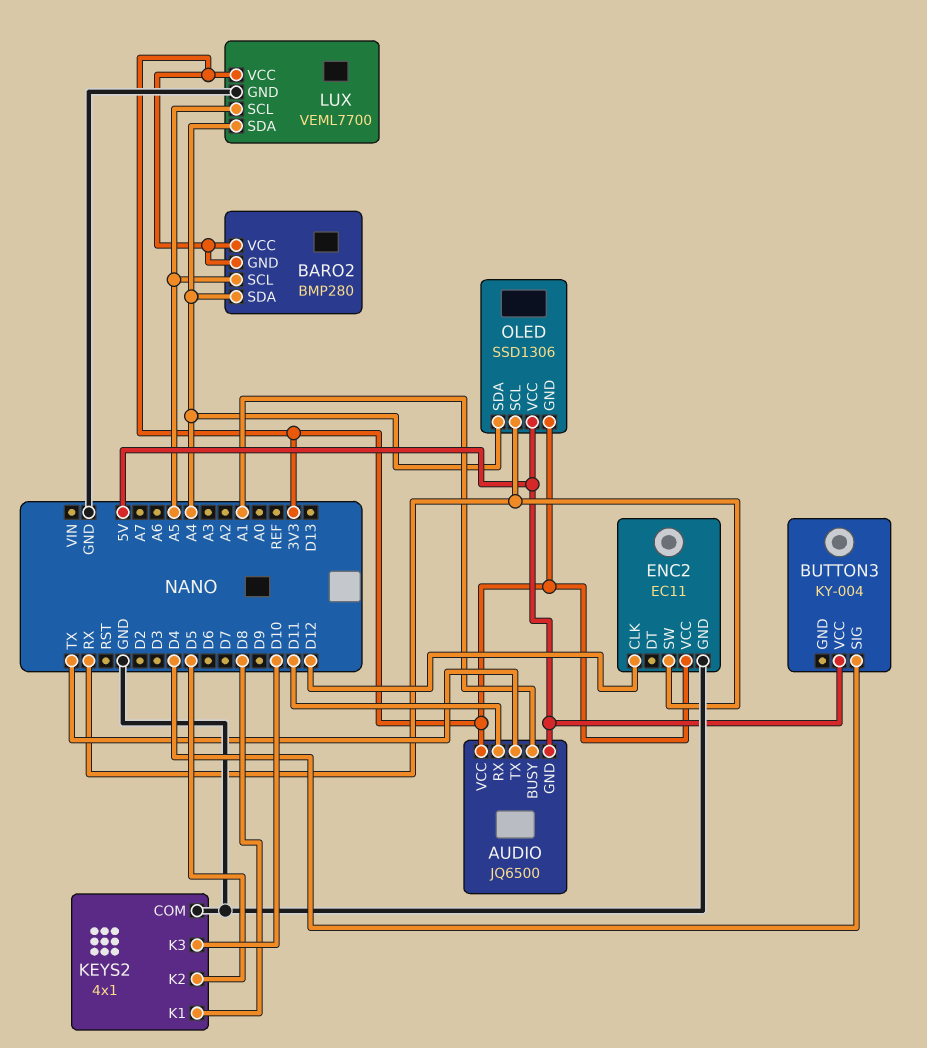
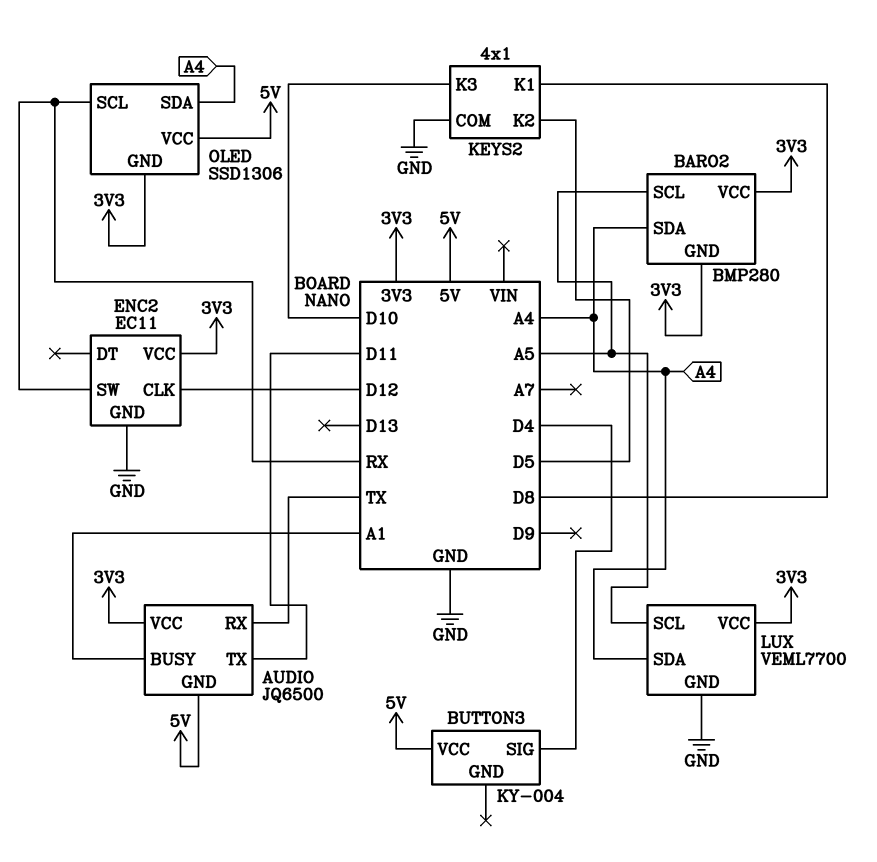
AUDIO pin RX: D11 -> TX
AUDIO pin TX: TX -> D11

